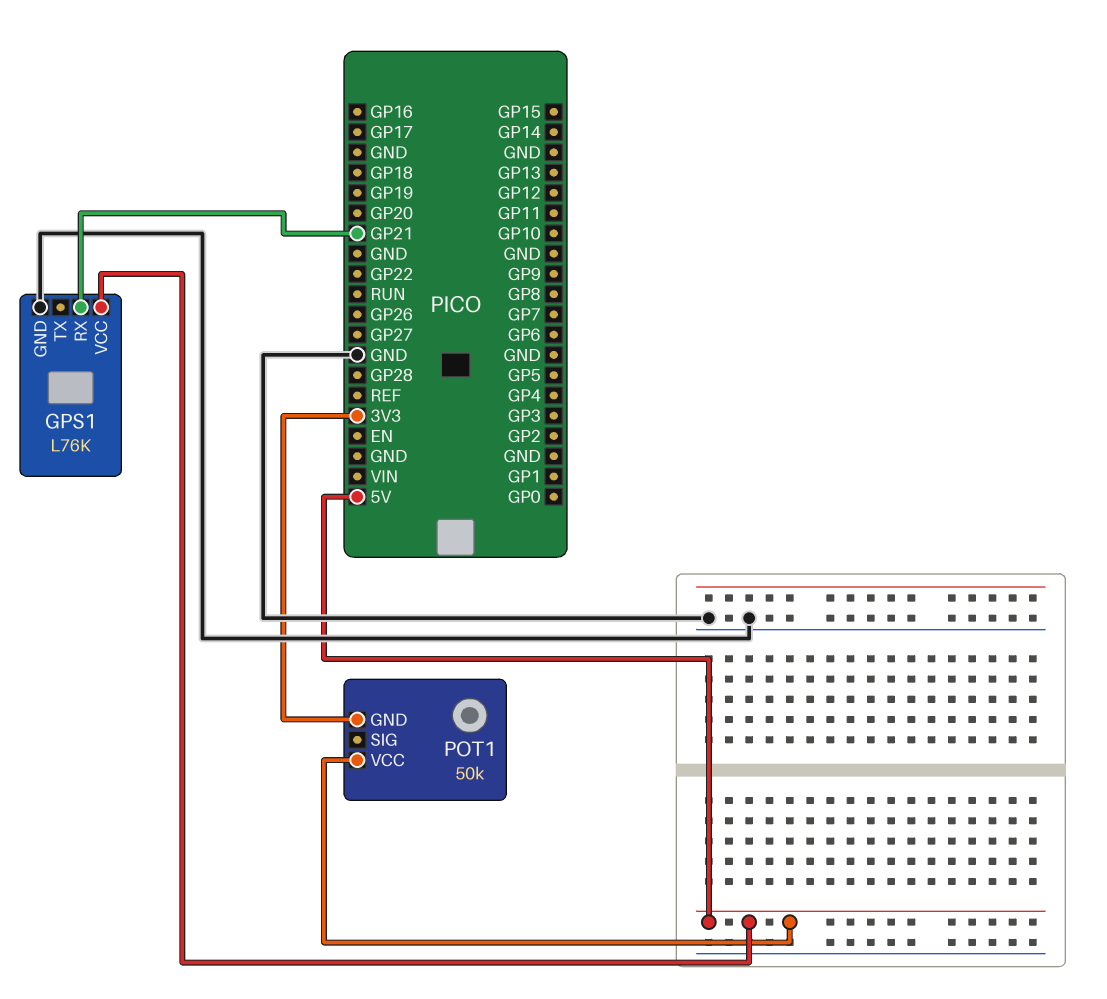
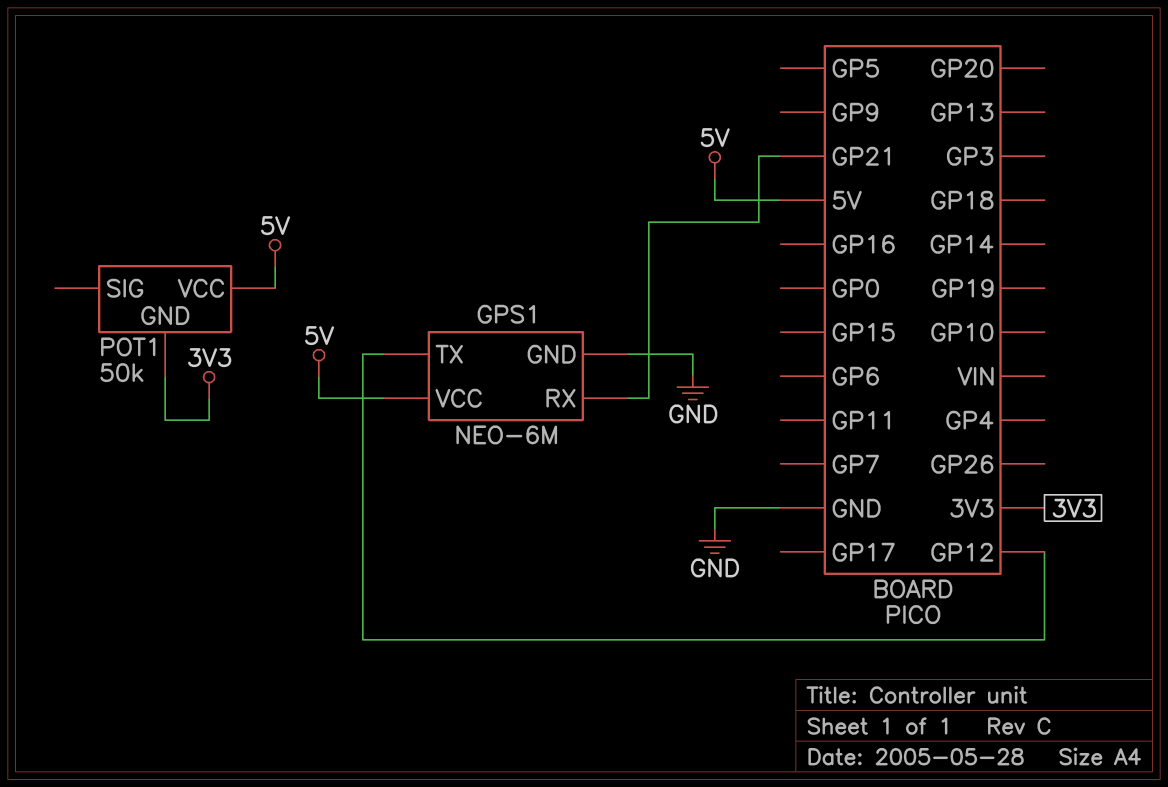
GPS1: L76K -> NEO-6M
GPS1 pin TX: none -> GP12

